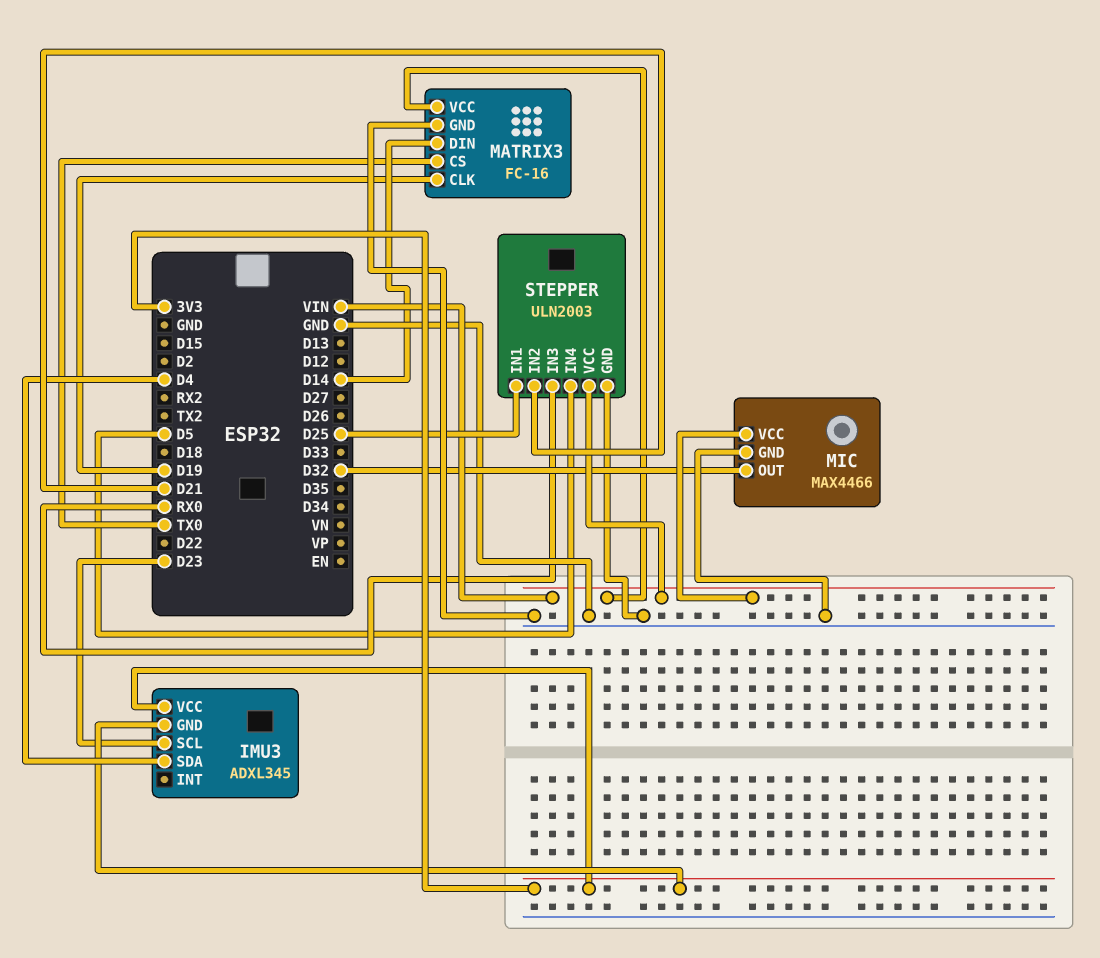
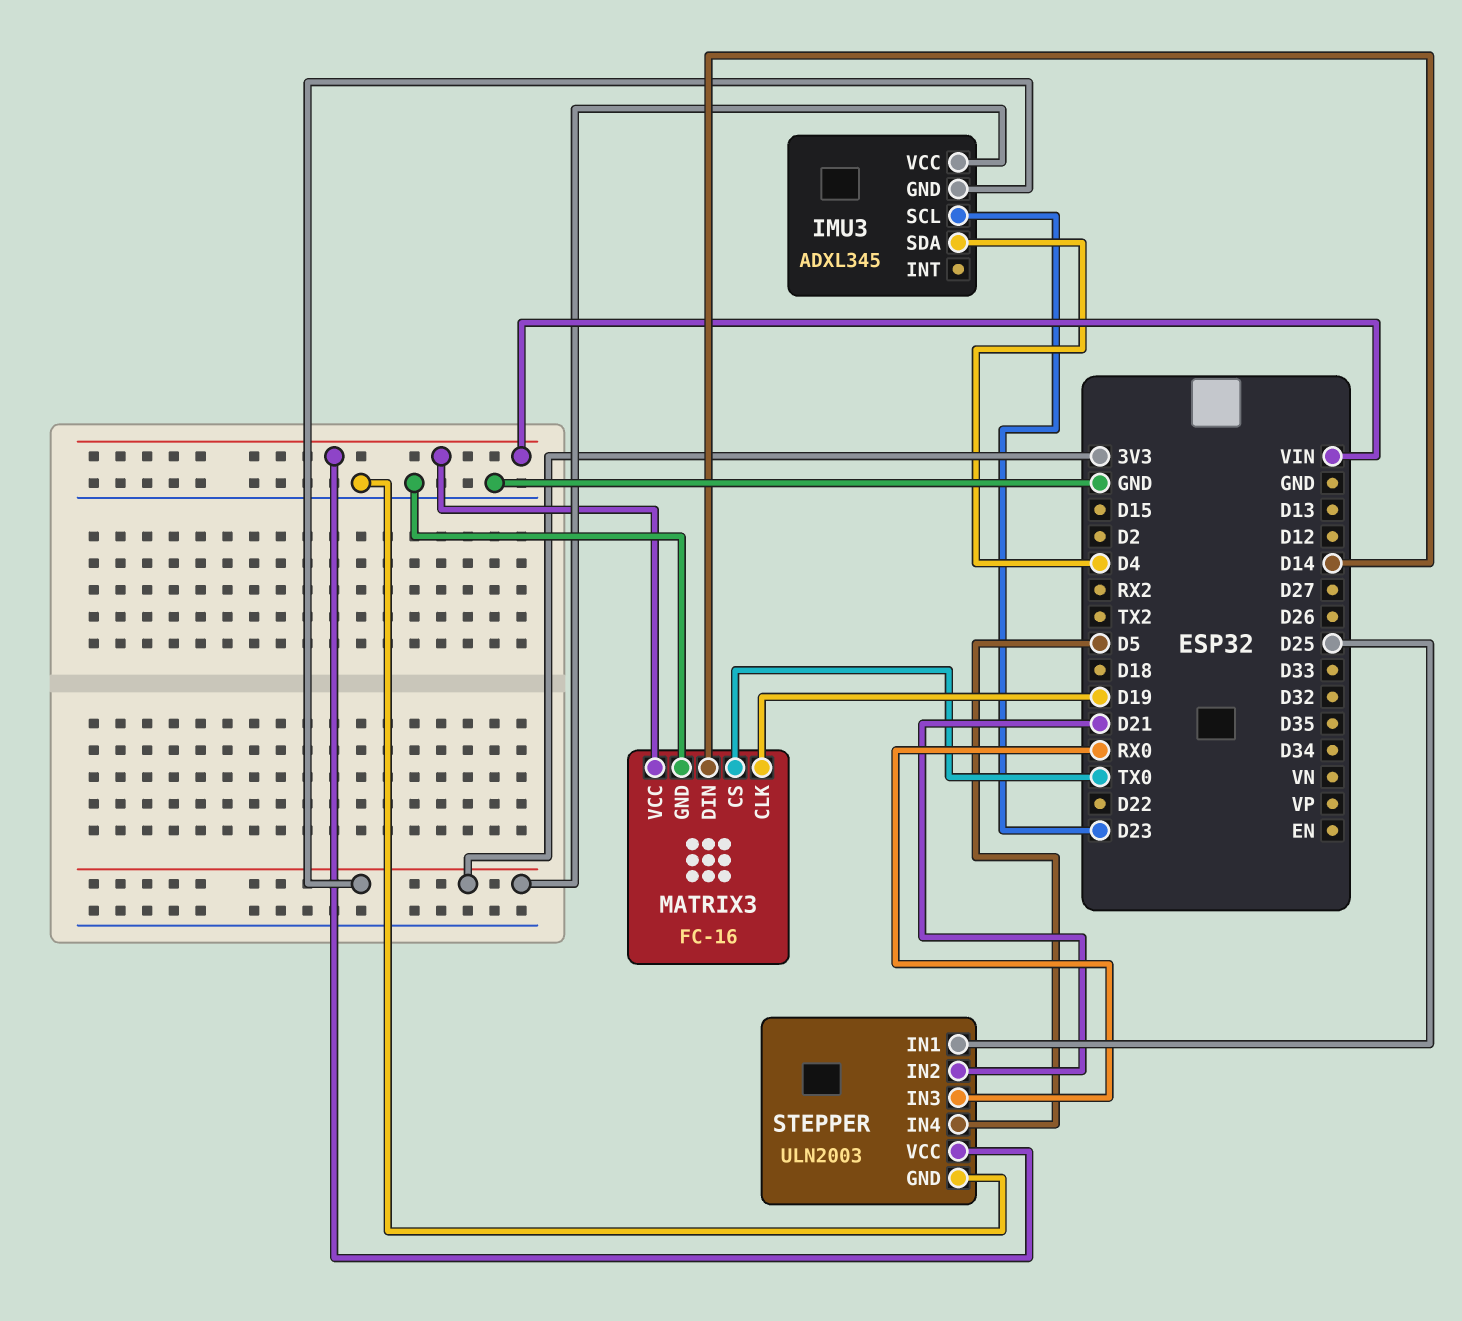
MIC: MAX4466 -> none
MIC pin GND: GND -> none
MIC pin OUT: D32 -> none
MIC pin VCC: VIN -> none

